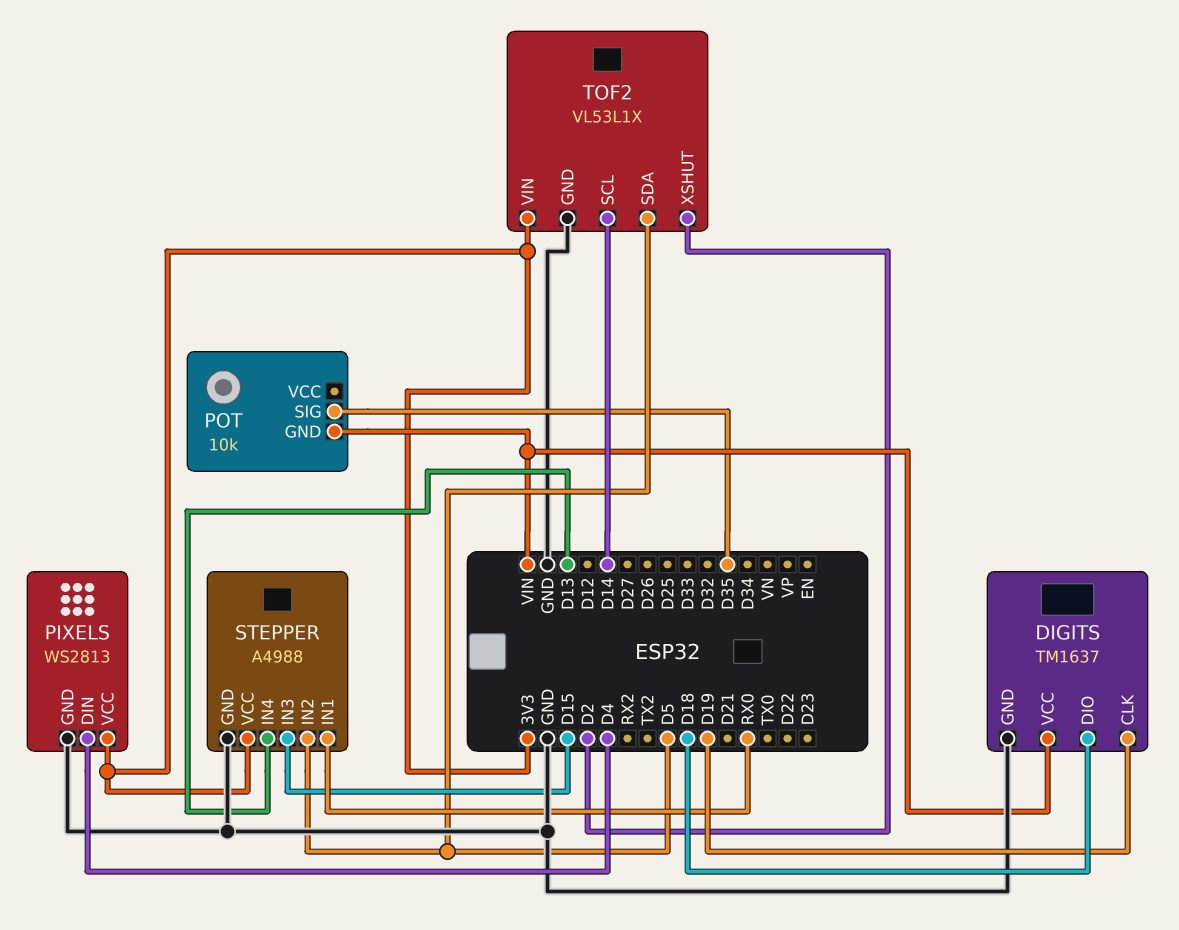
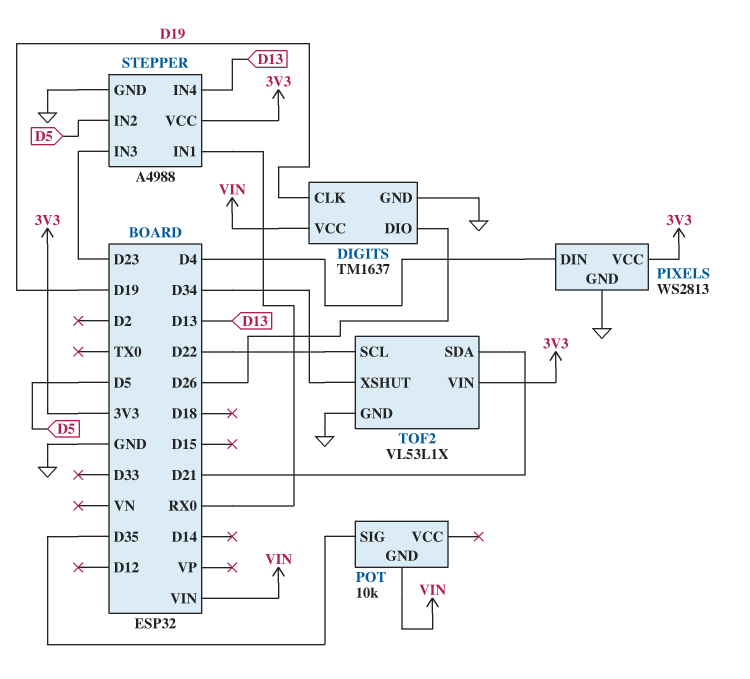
DIGITS pin DIO: D18 -> D26
STEPPER pin IN3: D15 -> D23
TOF2 pin SCL: D14 -> D22
TOF2 pin SDA: D5 -> D21
TOF2 pin XSHUT: D2 -> D34

